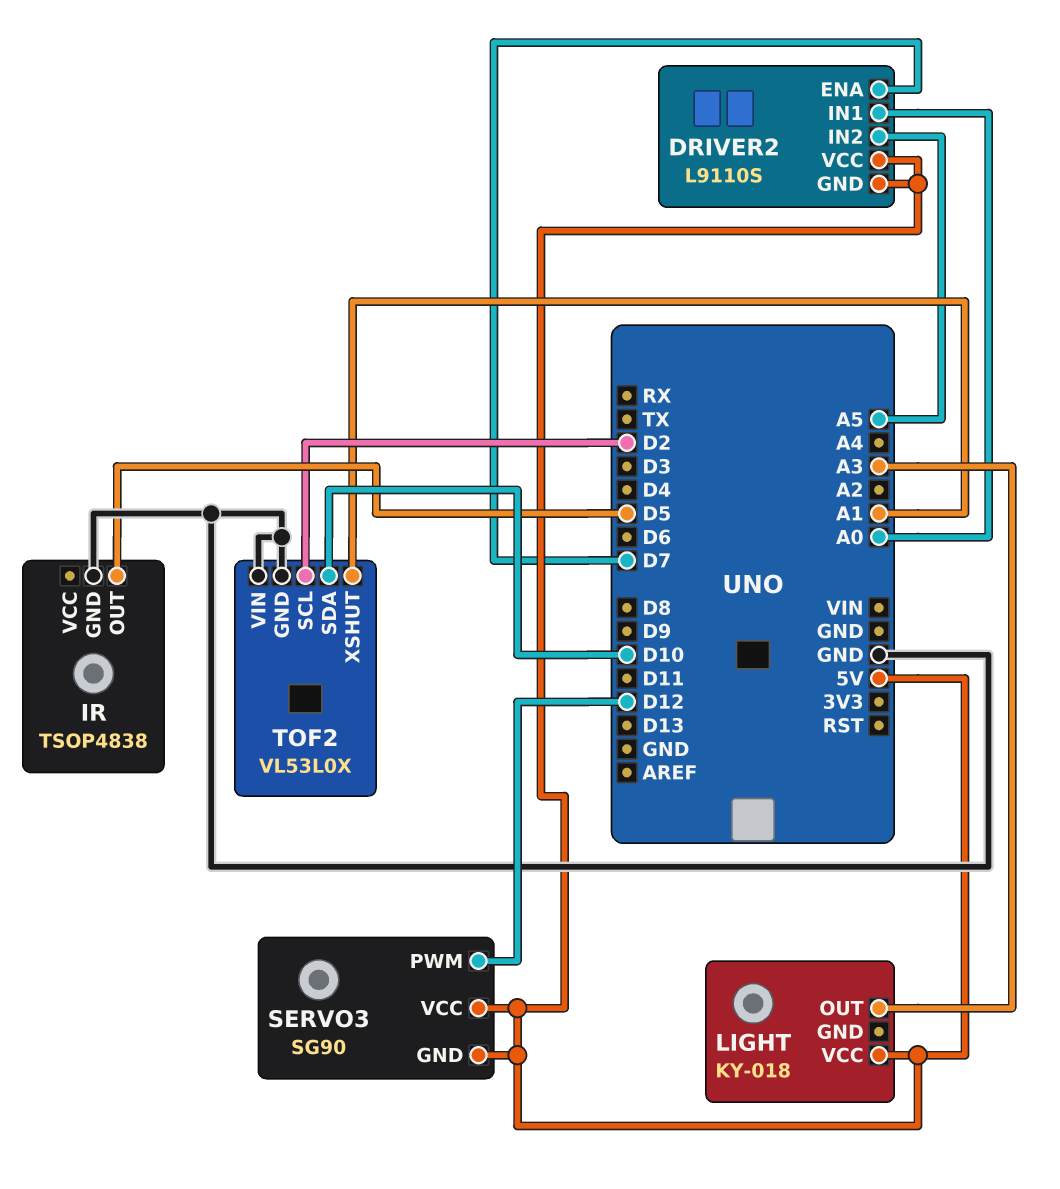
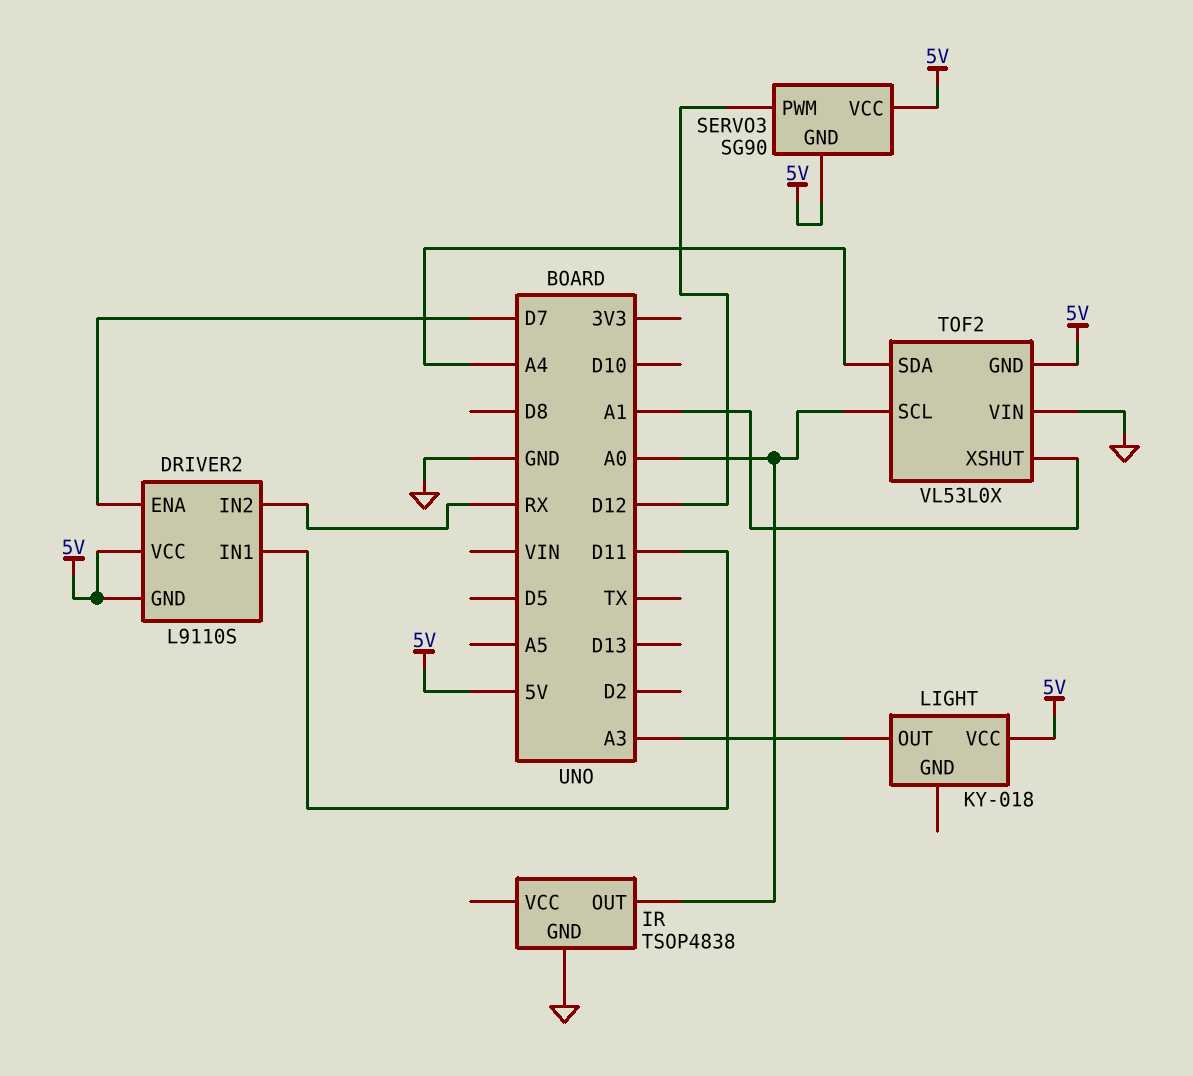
DRIVER2 pin IN1: A0 -> D11
DRIVER2 pin IN2: A5 -> RX
IR pin OUT: D5 -> A0
TOF2 pin GND: GND -> 5V
TOF2 pin SCL: D2 -> A0
TOF2 pin SDA: D10 -> A4

